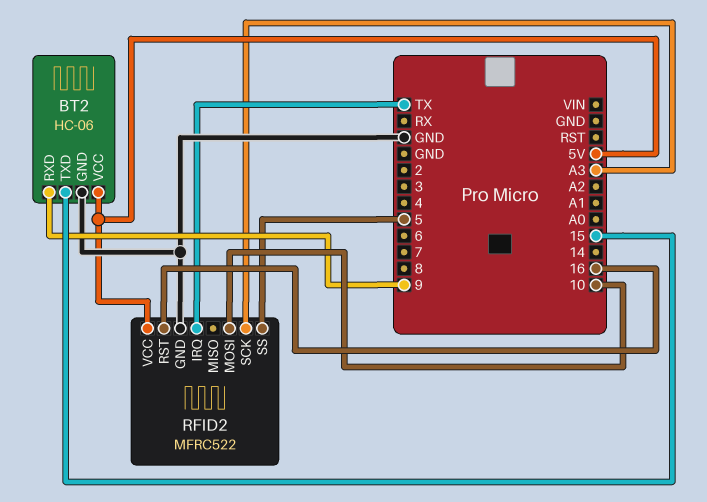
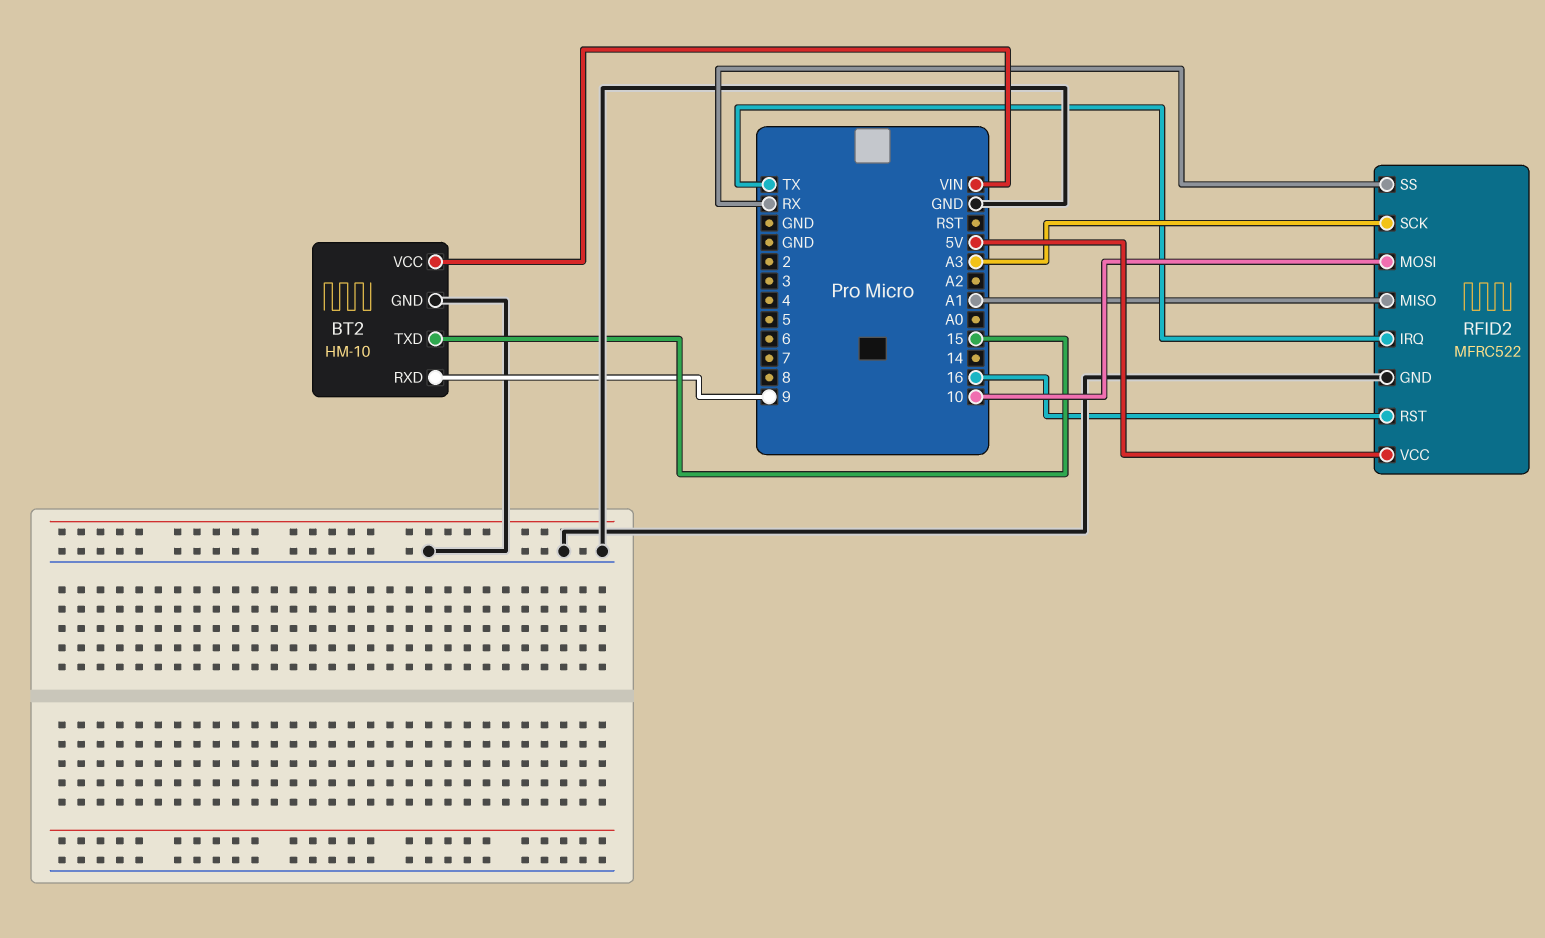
BT2: HC-06 -> HM-10
BT2 pin VCC: 5V -> VIN
RFID2 pin MISO: none -> A1
RFID2 pin SS: 5 -> RX

